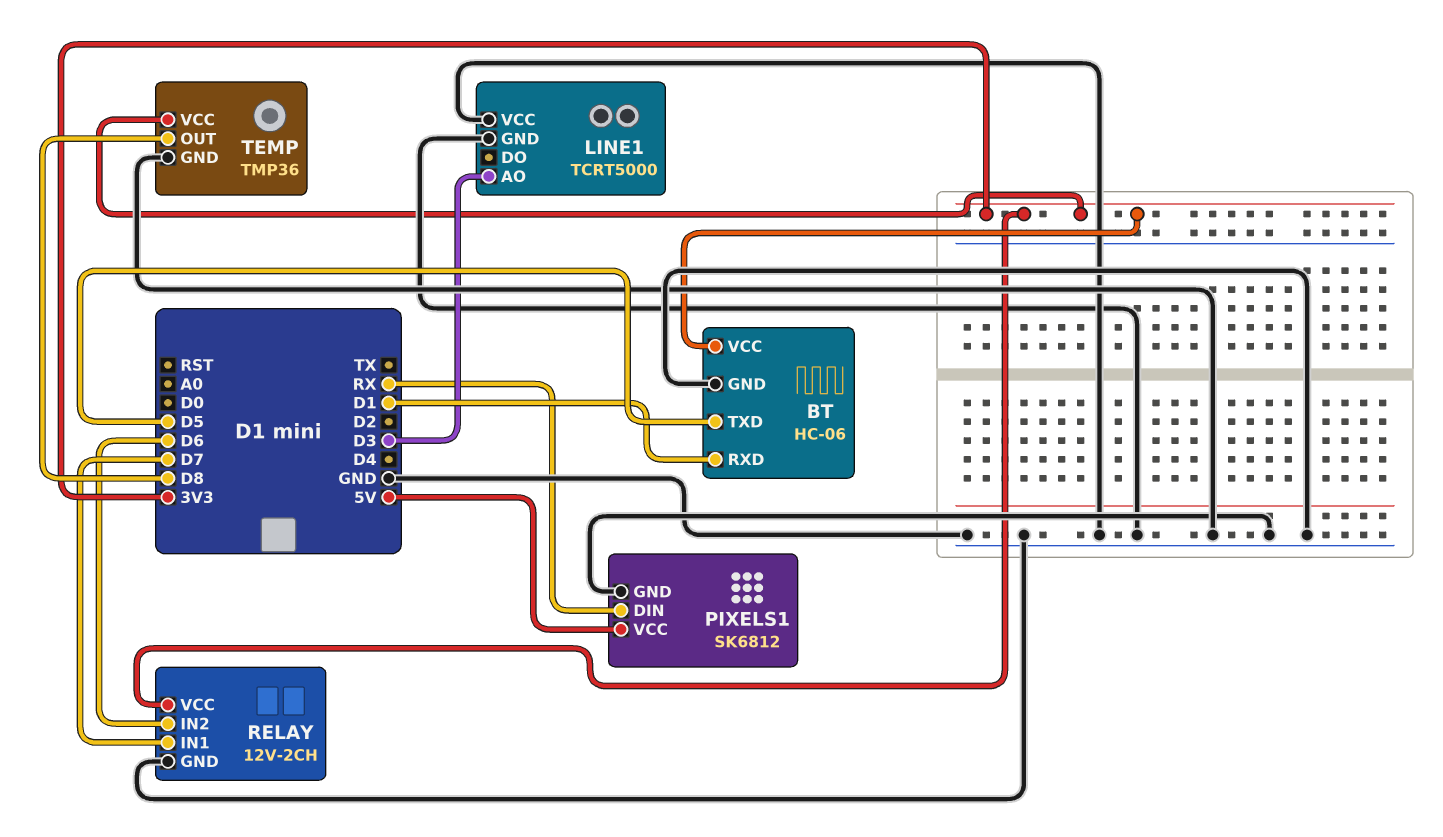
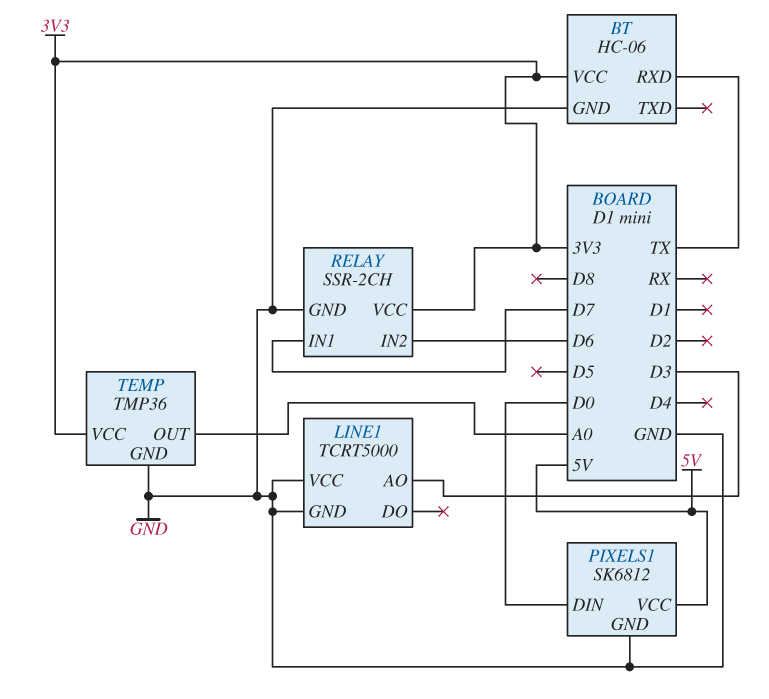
BT pin RXD: D1 -> TX
BT pin TXD: D5 -> none
PIXELS1 pin DIN: RX -> D0
RELAY: 12V-2CH -> SSR-2CH
TEMP pin OUT: D8 -> A0

